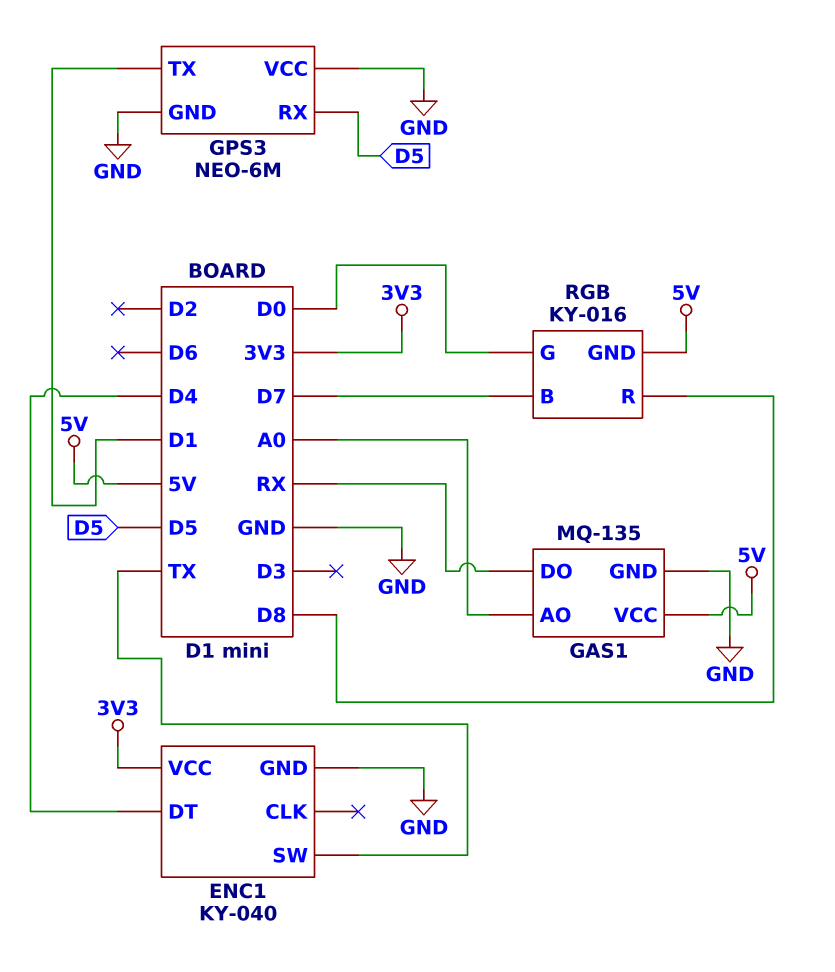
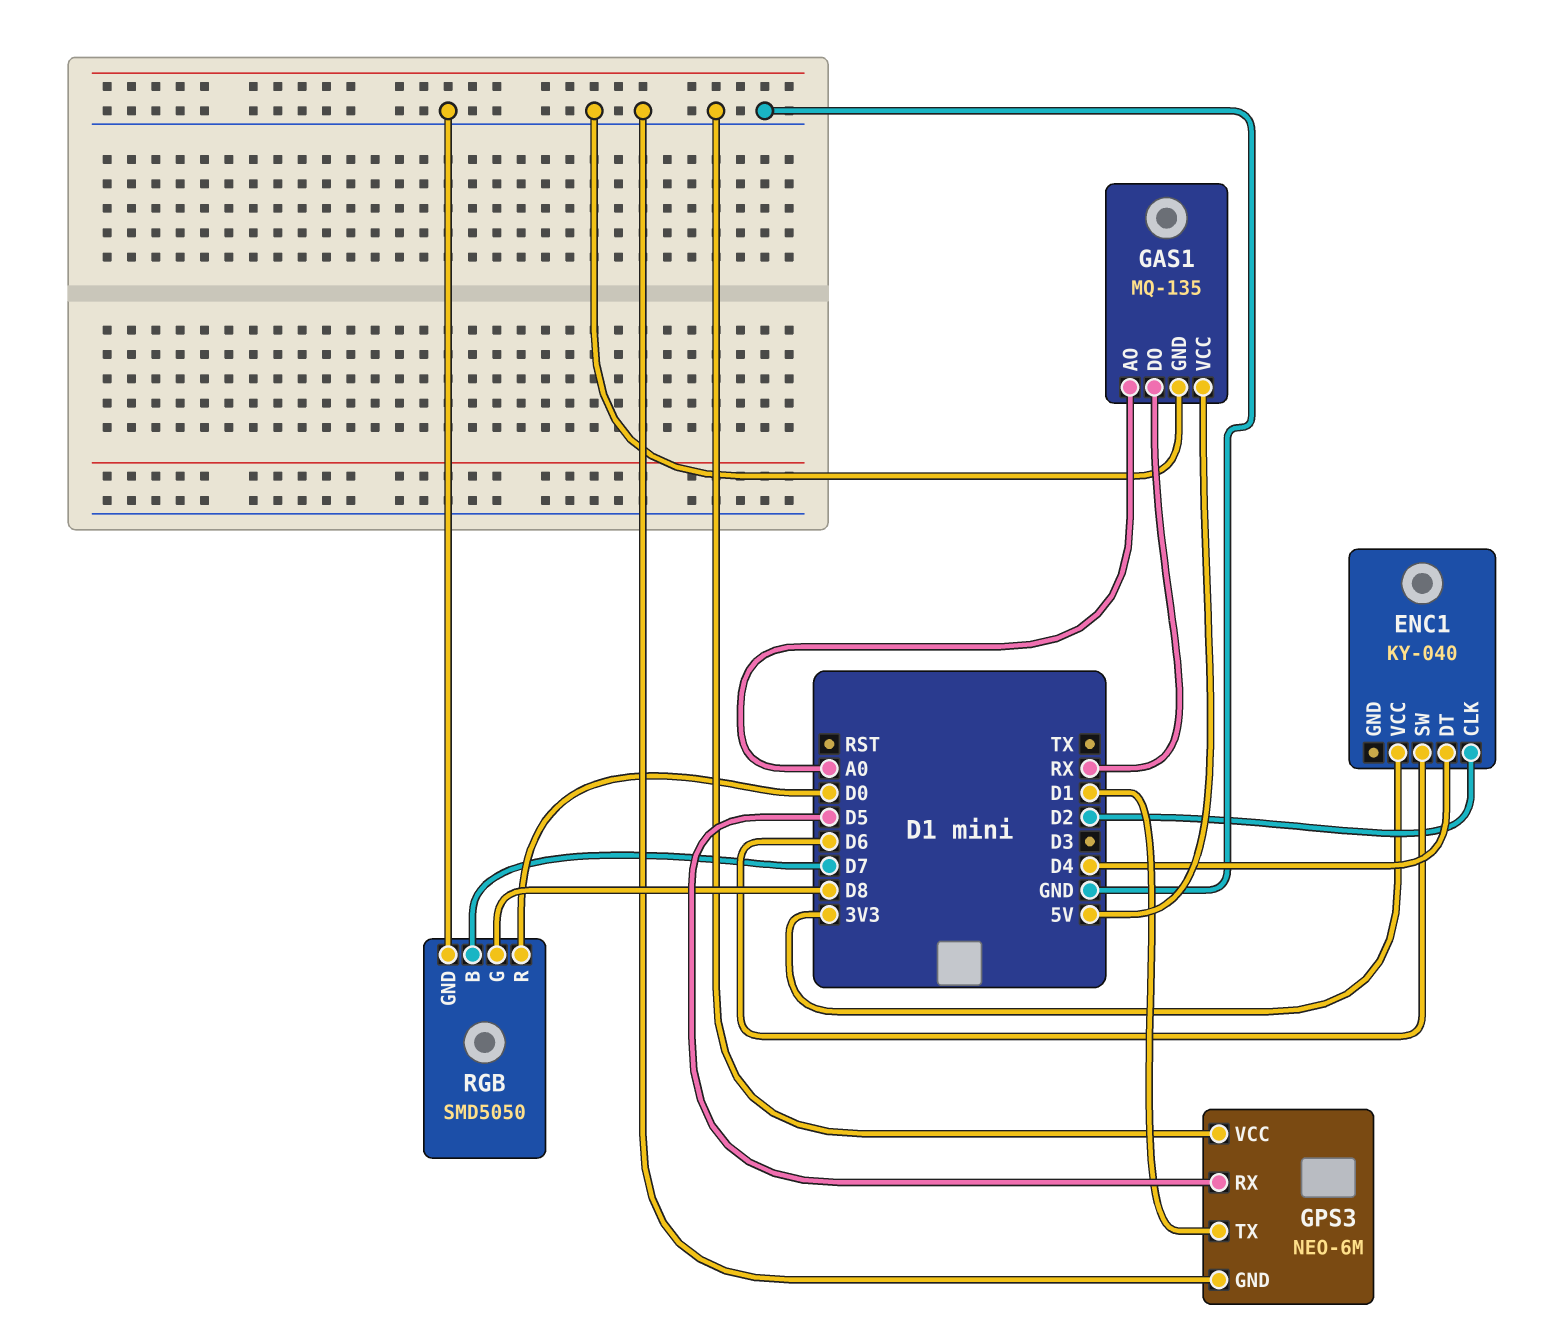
ENC1 pin CLK: none -> D2
ENC1 pin GND: GND -> none
ENC1 pin SW: TX -> D6
RGB: KY-016 -> SMD5050
RGB pin G: D0 -> D8
RGB pin GND: 5V -> GND
RGB pin R: D8 -> D0

